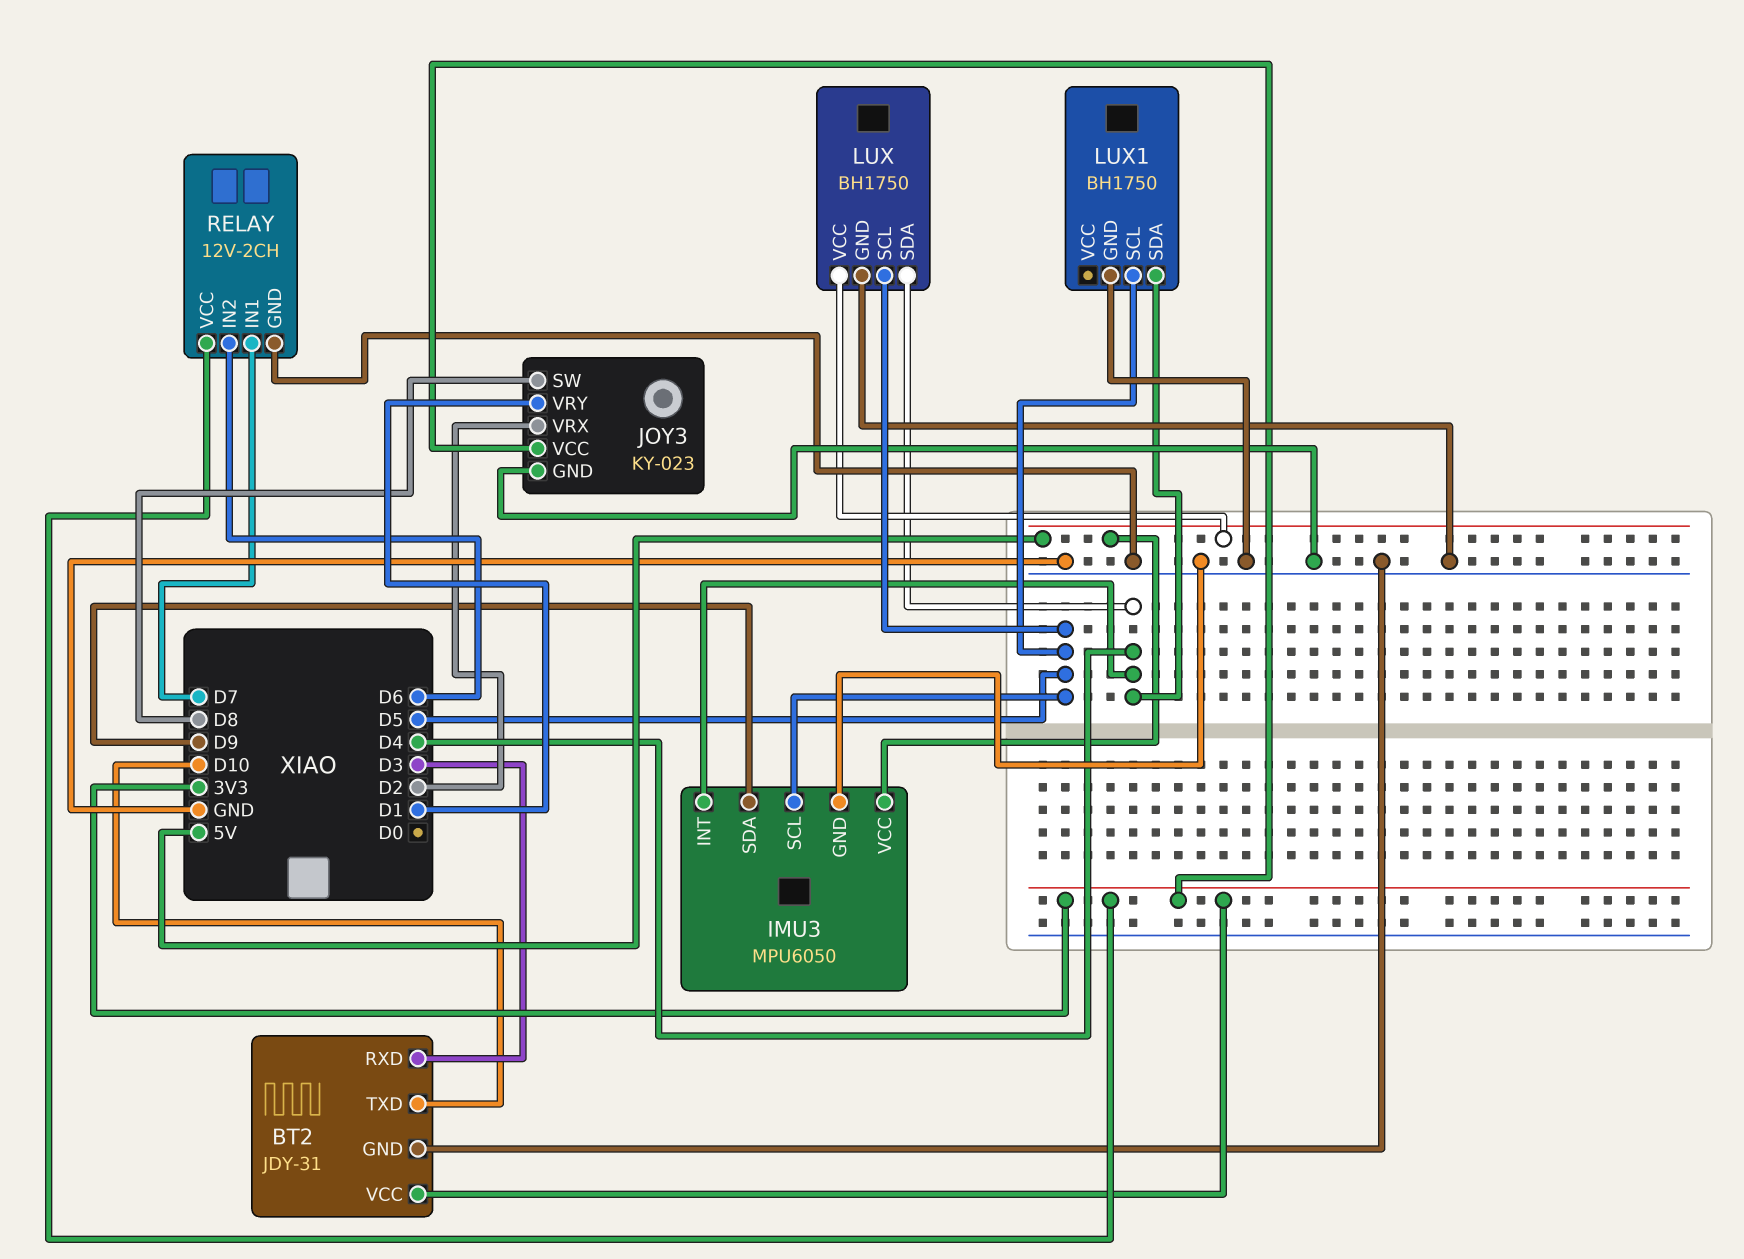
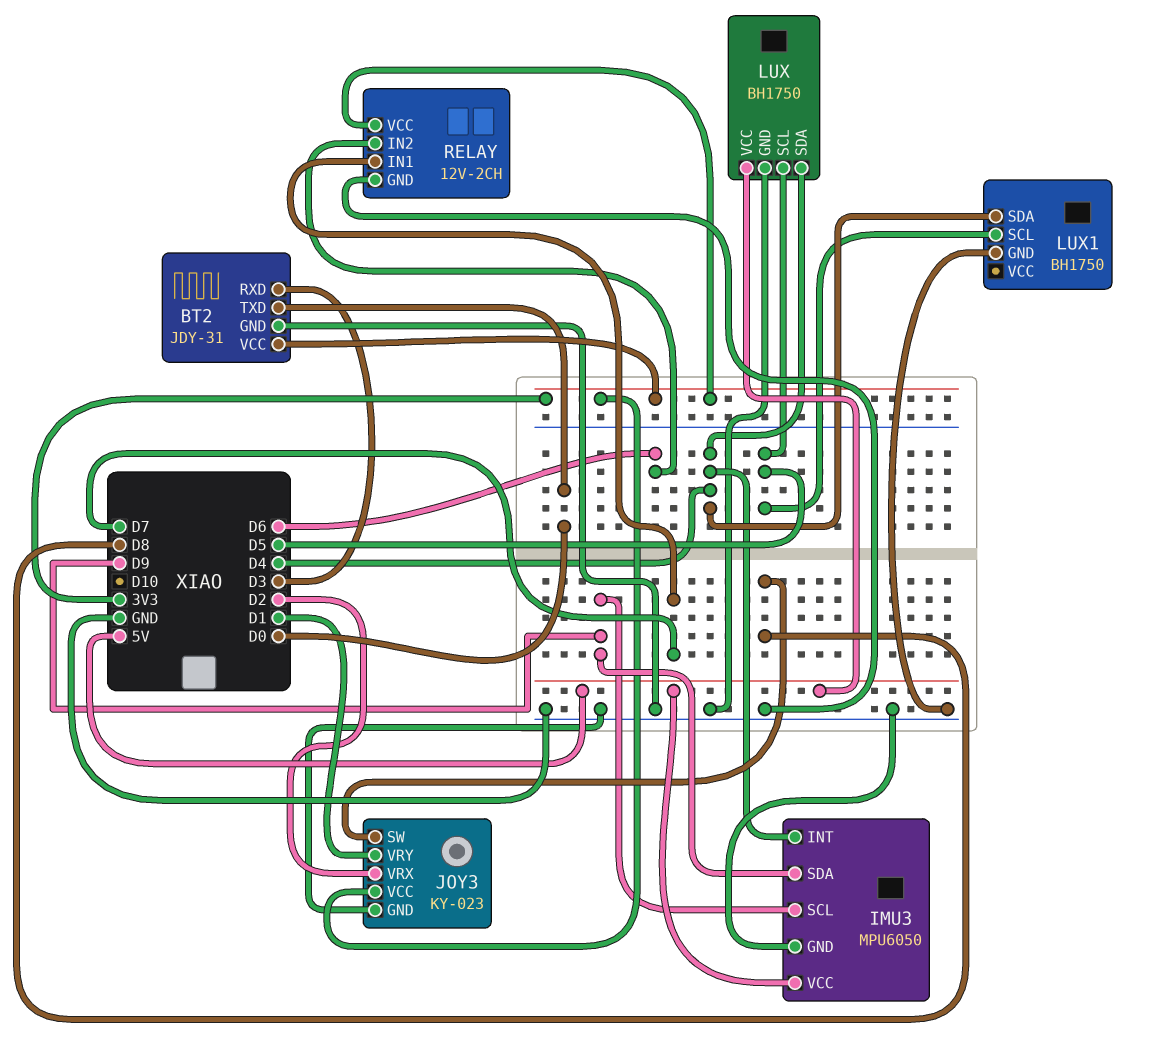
BT2 pin TXD: D10 -> D0
IMU3 pin SCL: D5 -> D9

